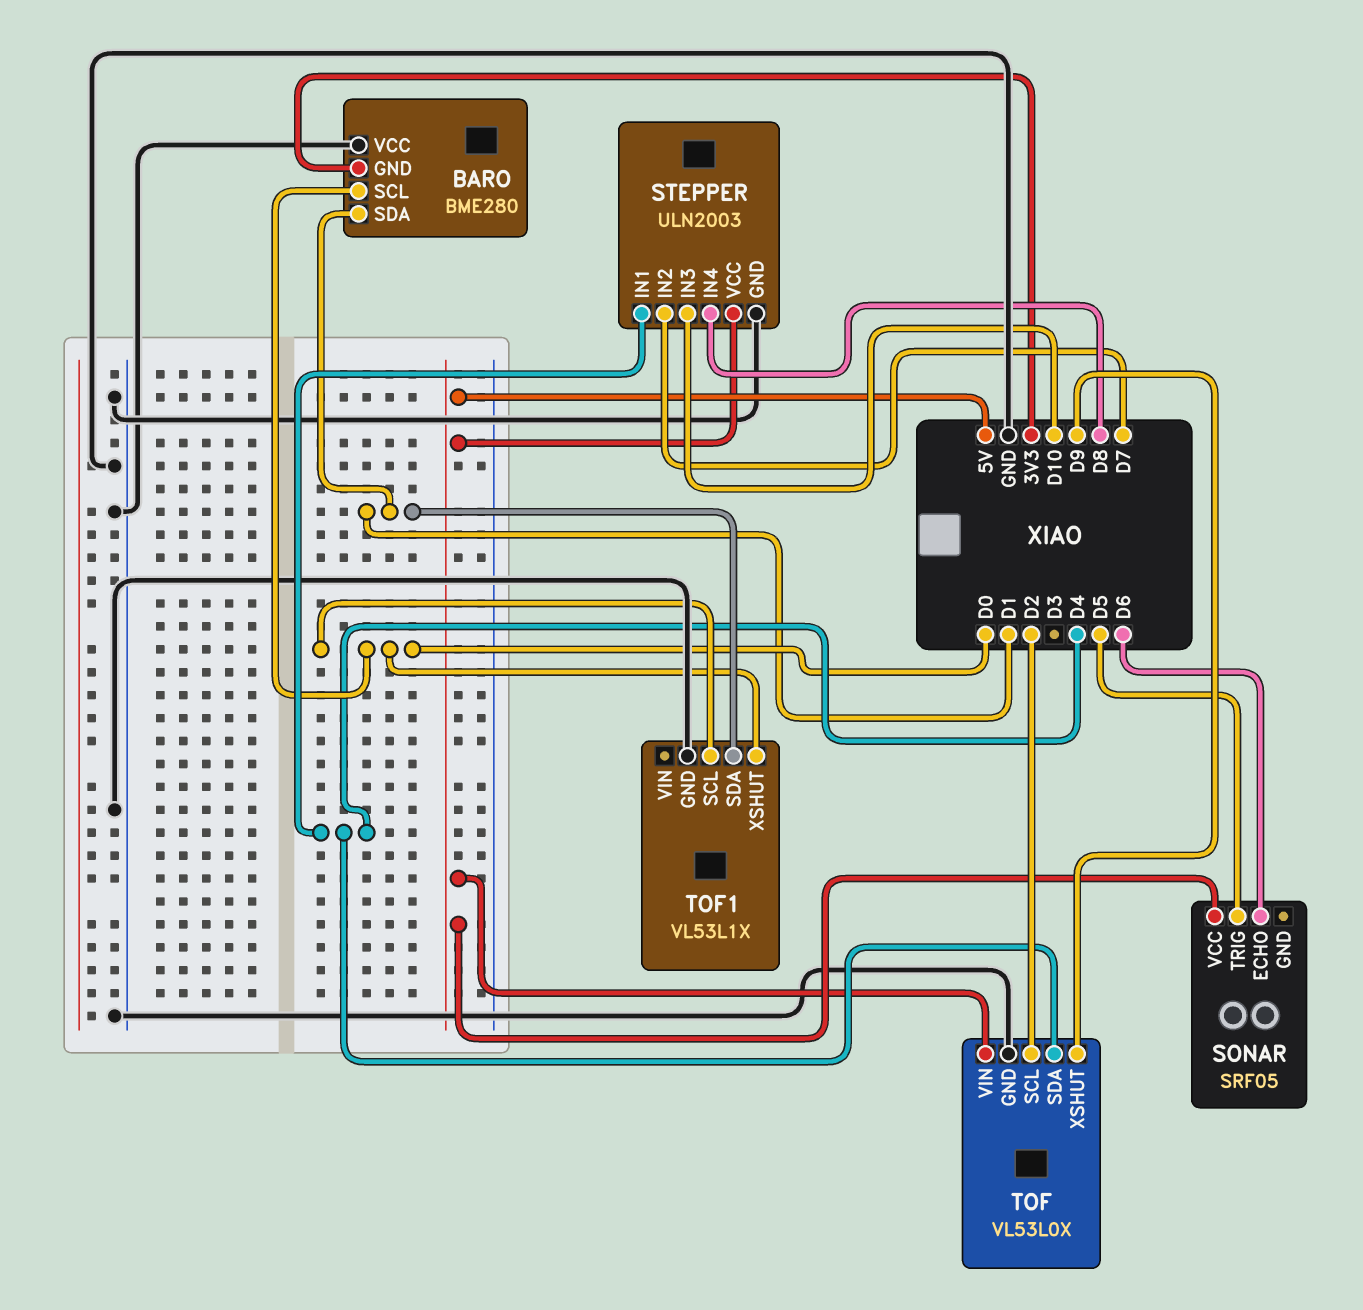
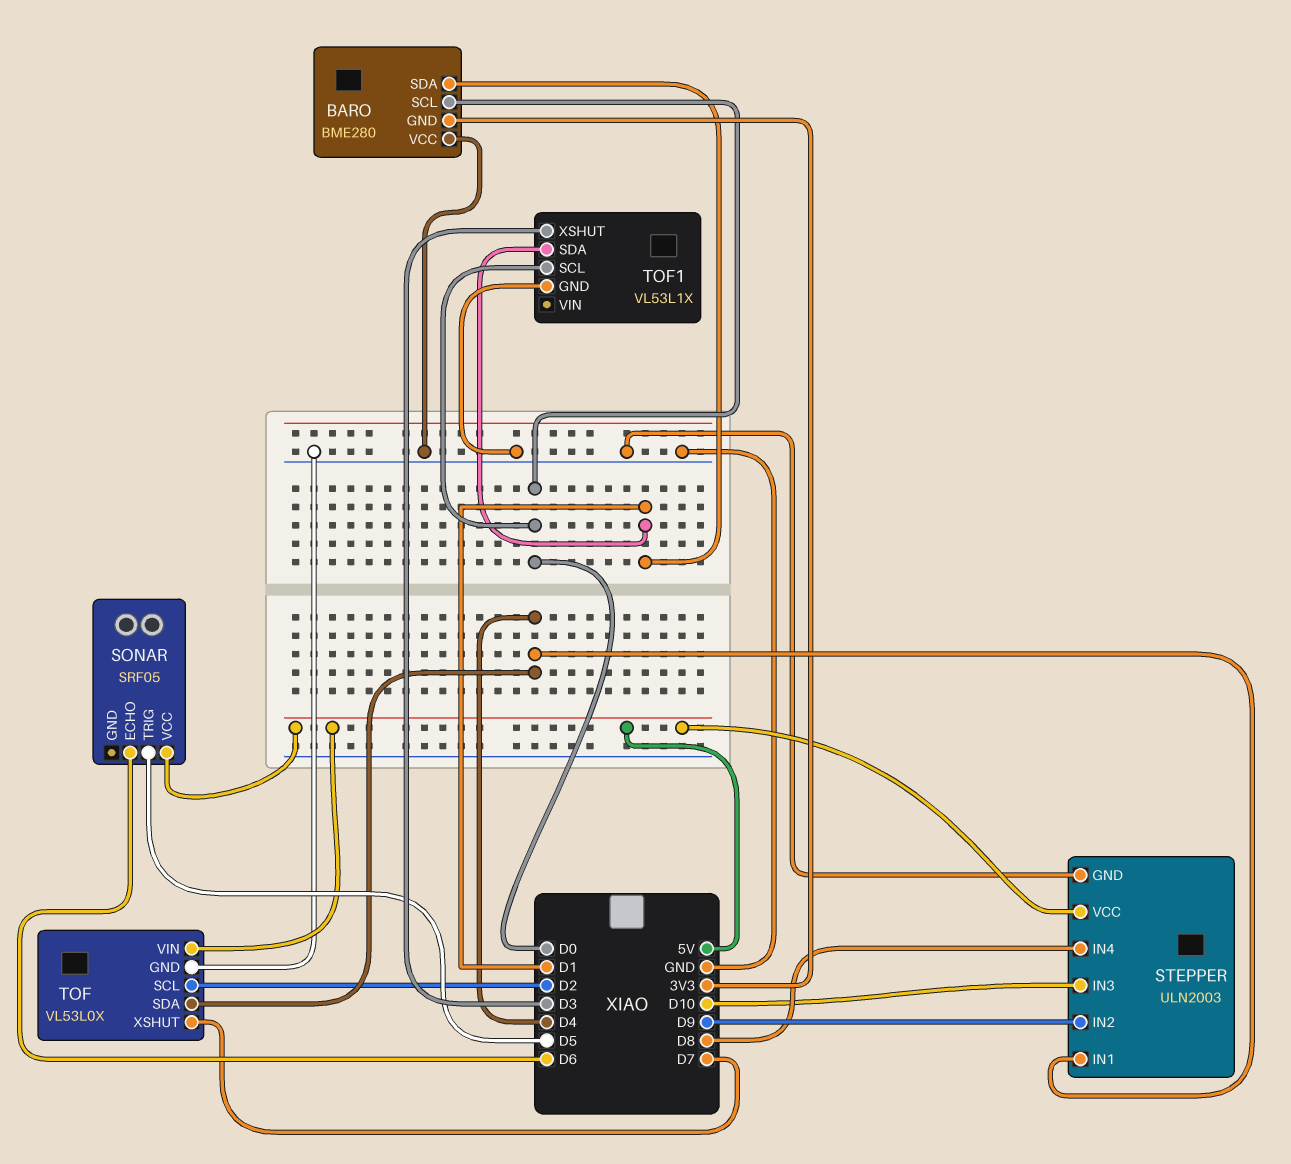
STEPPER pin IN2: D7 -> D9
TOF pin XSHUT: D9 -> D7
TOF1 pin XSHUT: D0 -> D3

